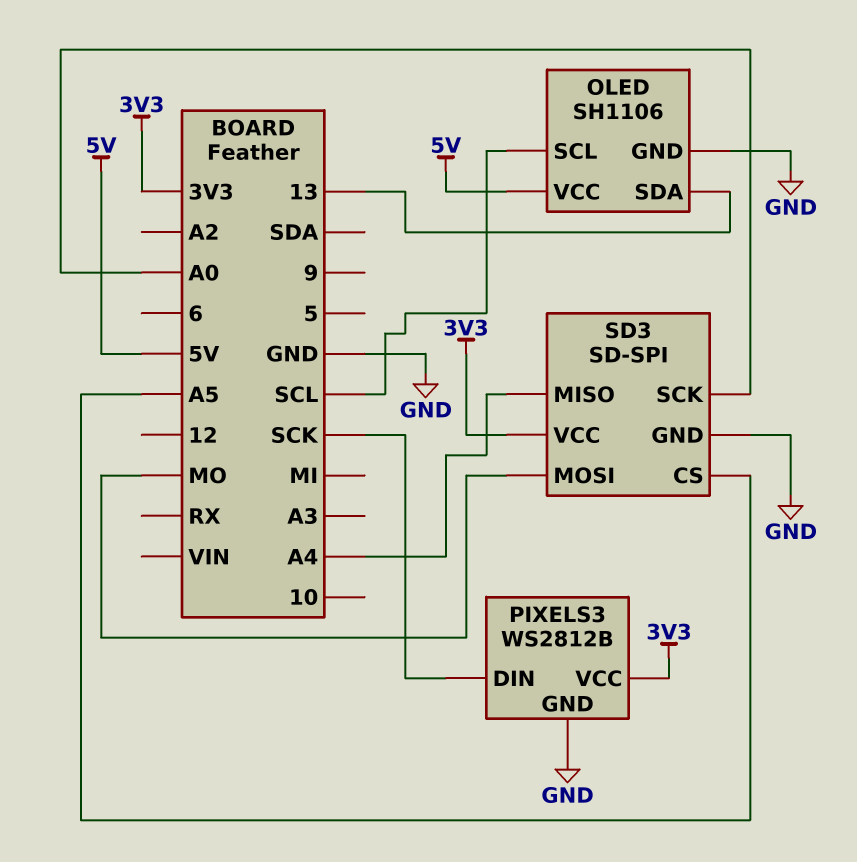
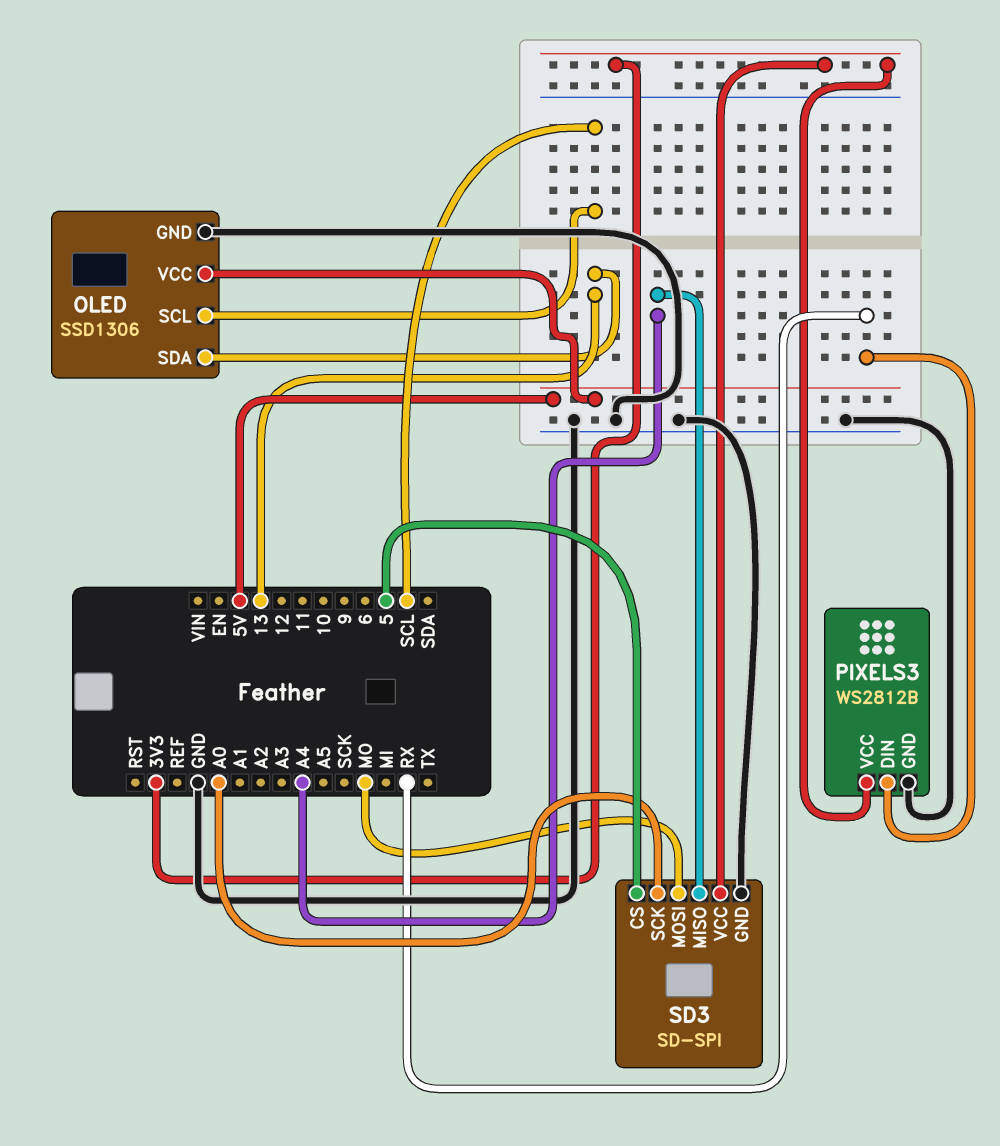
OLED: SH1106 -> SSD1306
PIXELS3 pin DIN: SCK -> RX
SD3 pin CS: A5 -> 5

